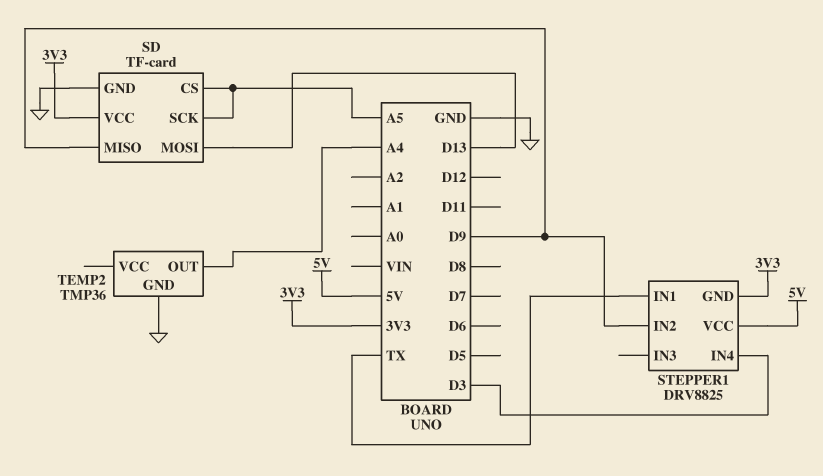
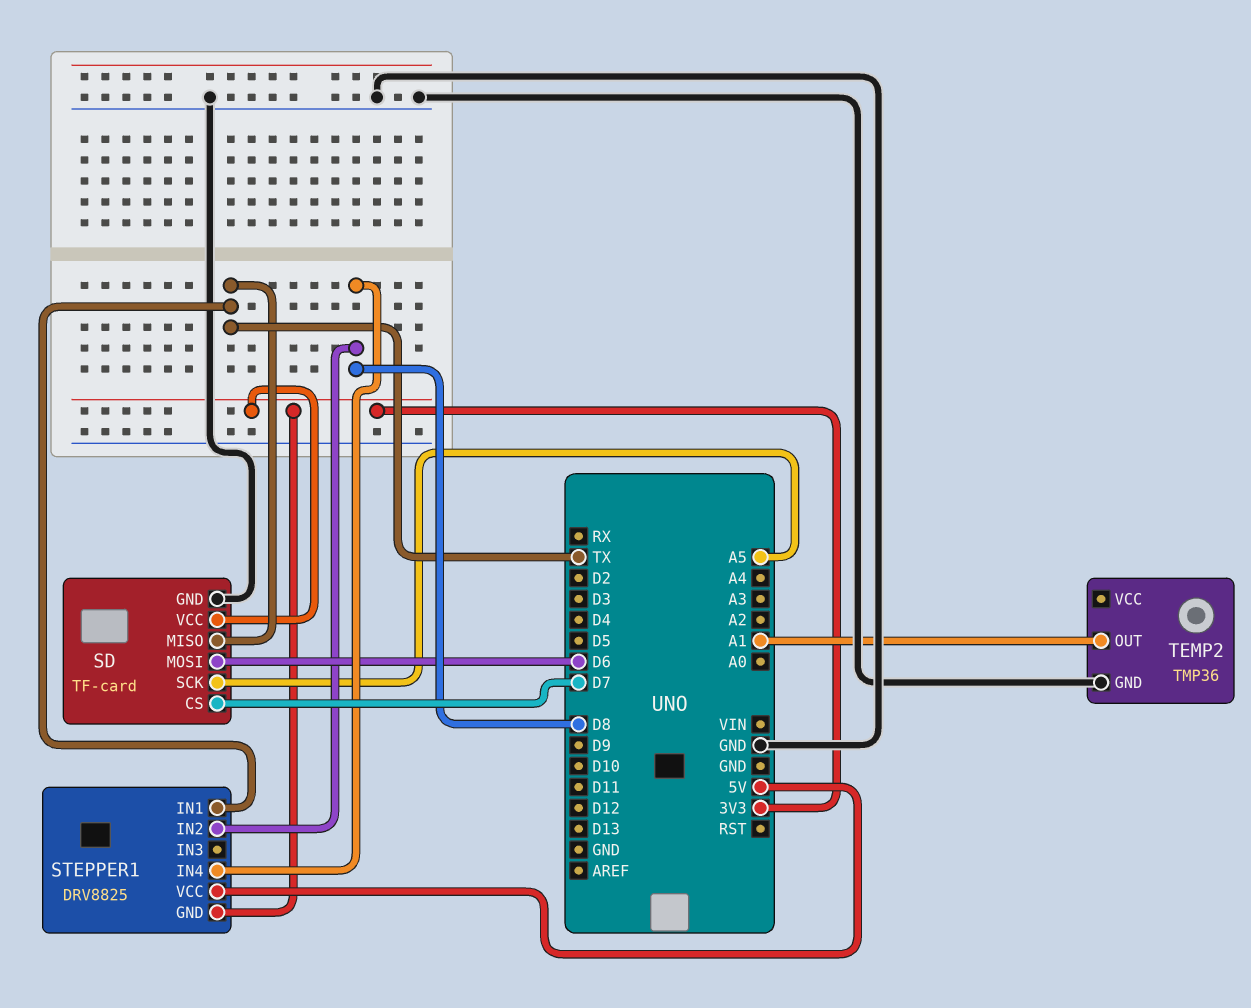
SD pin CS: A5 -> D7
SD pin MISO: D9 -> TX
SD pin MOSI: D13 -> D6
STEPPER1 pin IN2: D9 -> D8
STEPPER1 pin IN4: D3 -> D8
TEMP2 pin OUT: A4 -> A1

